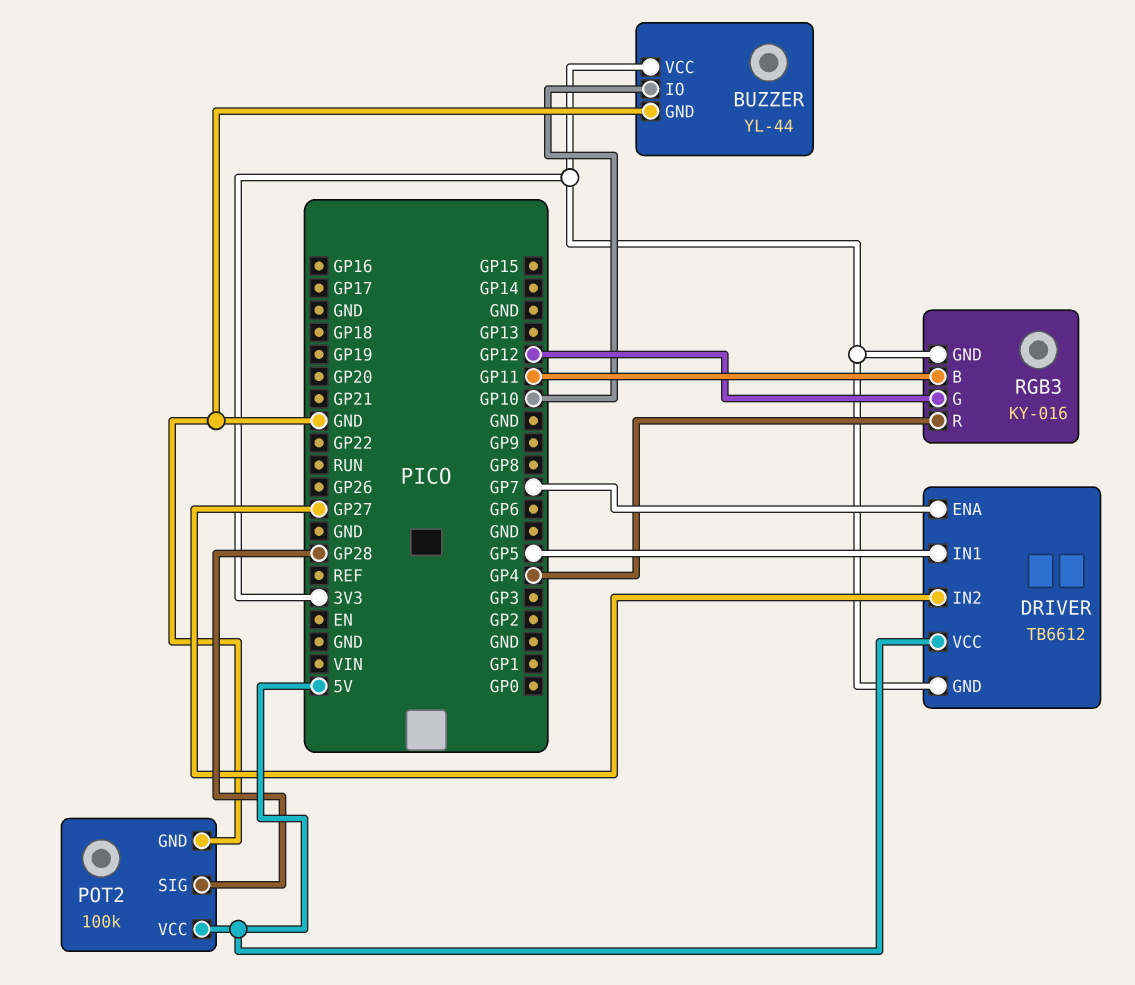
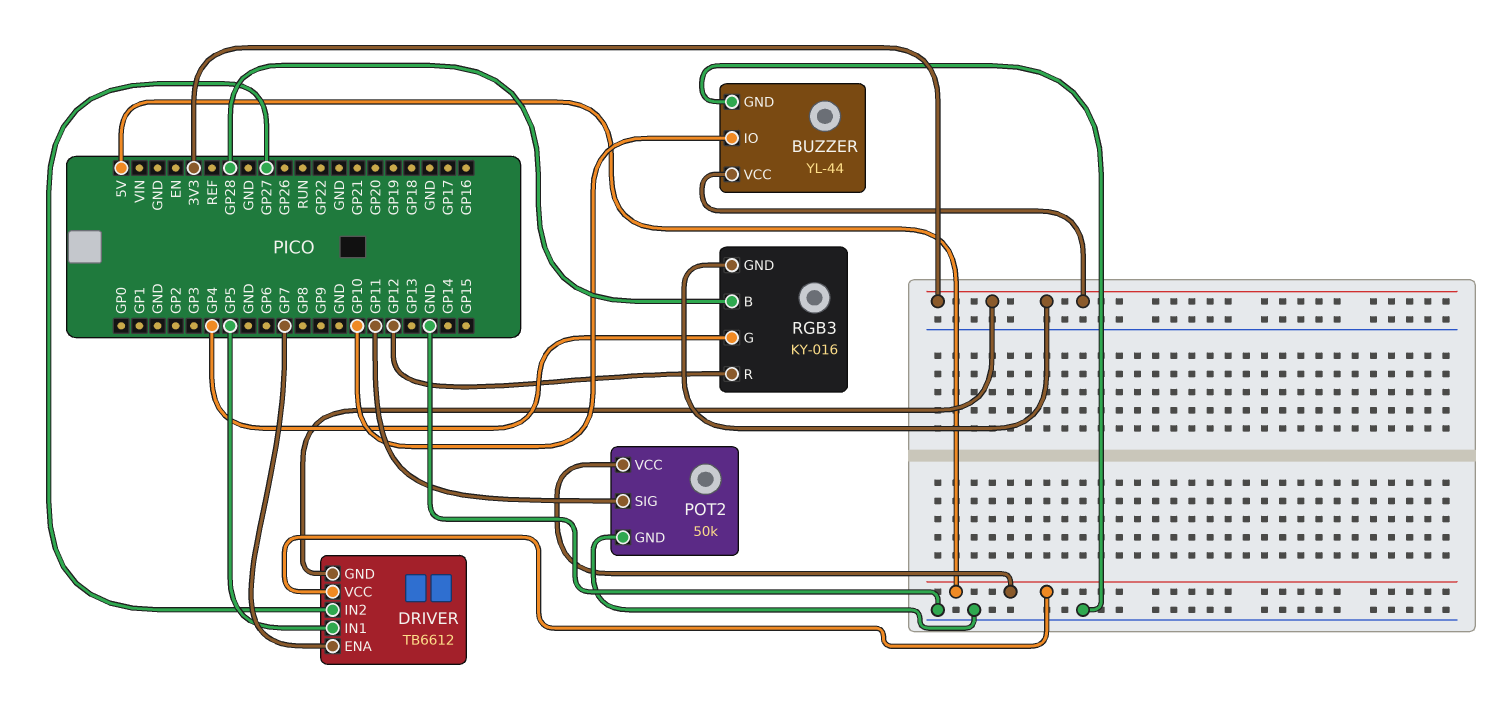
POT2: 100k -> 50k
POT2 pin SIG: GP28 -> GP11
RGB3 pin B: GP11 -> GP28
RGB3 pin G: GP12 -> GP4
RGB3 pin R: GP4 -> GP12

